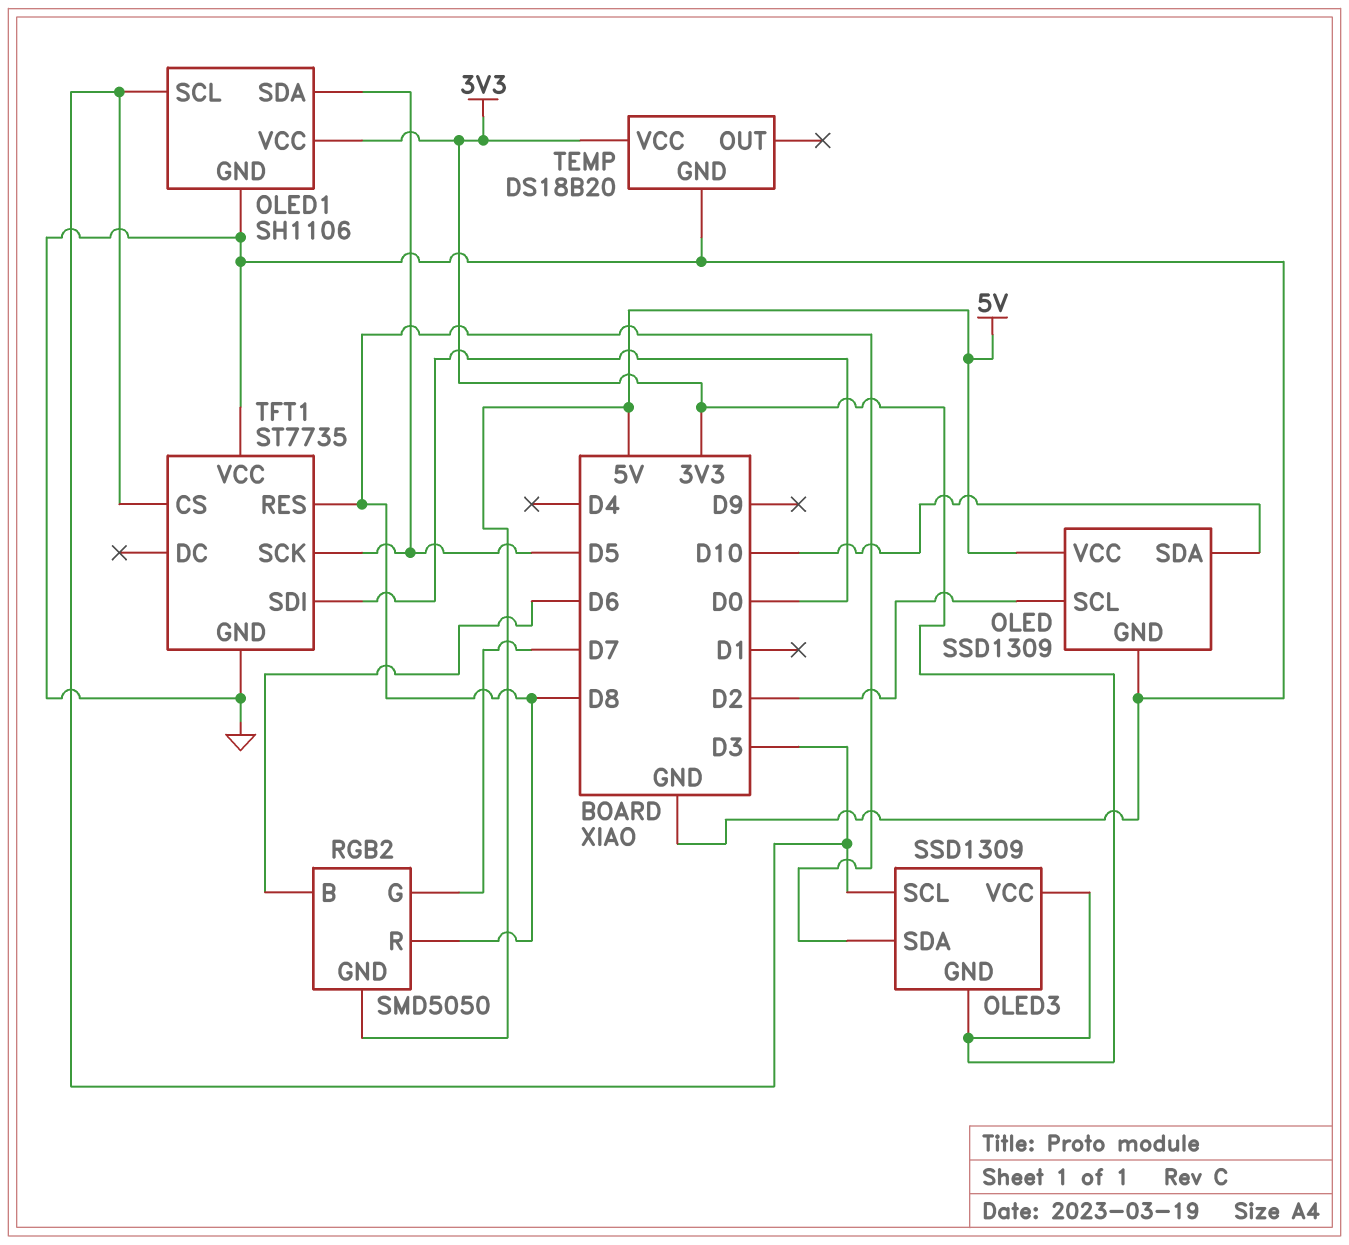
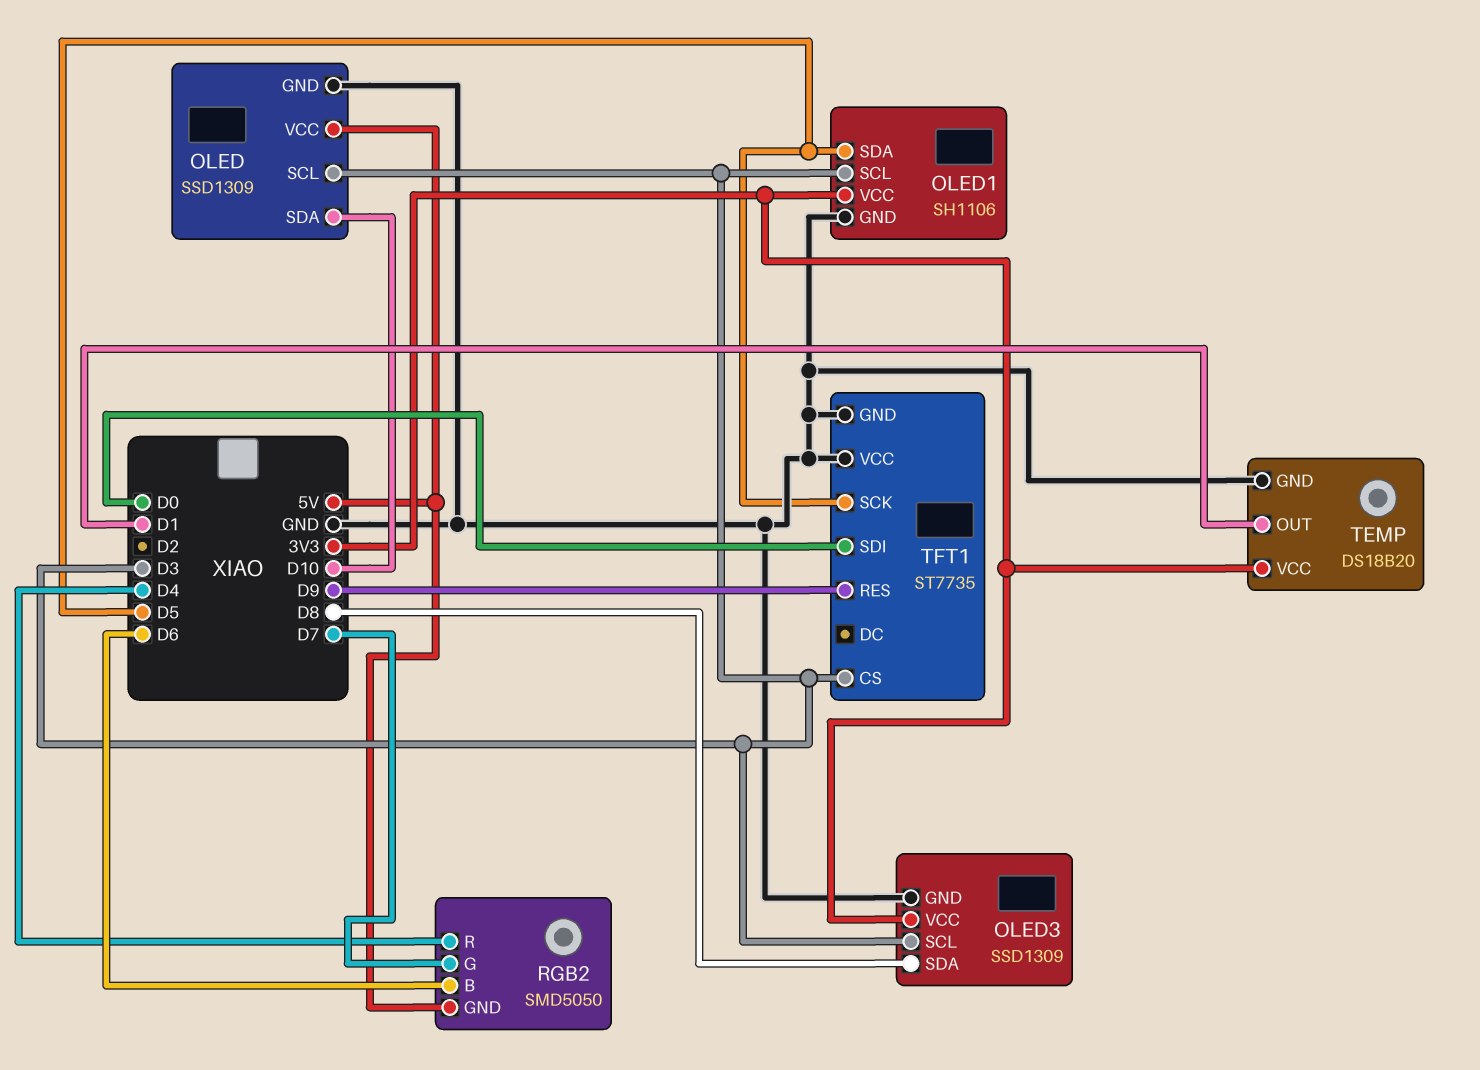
OLED pin SCL: D2 -> D3
OLED3 pin GND: 3V3 -> GND
RGB2 pin R: D8 -> D4
TEMP pin OUT: none -> D1
TFT1 pin RES: D8 -> D9

